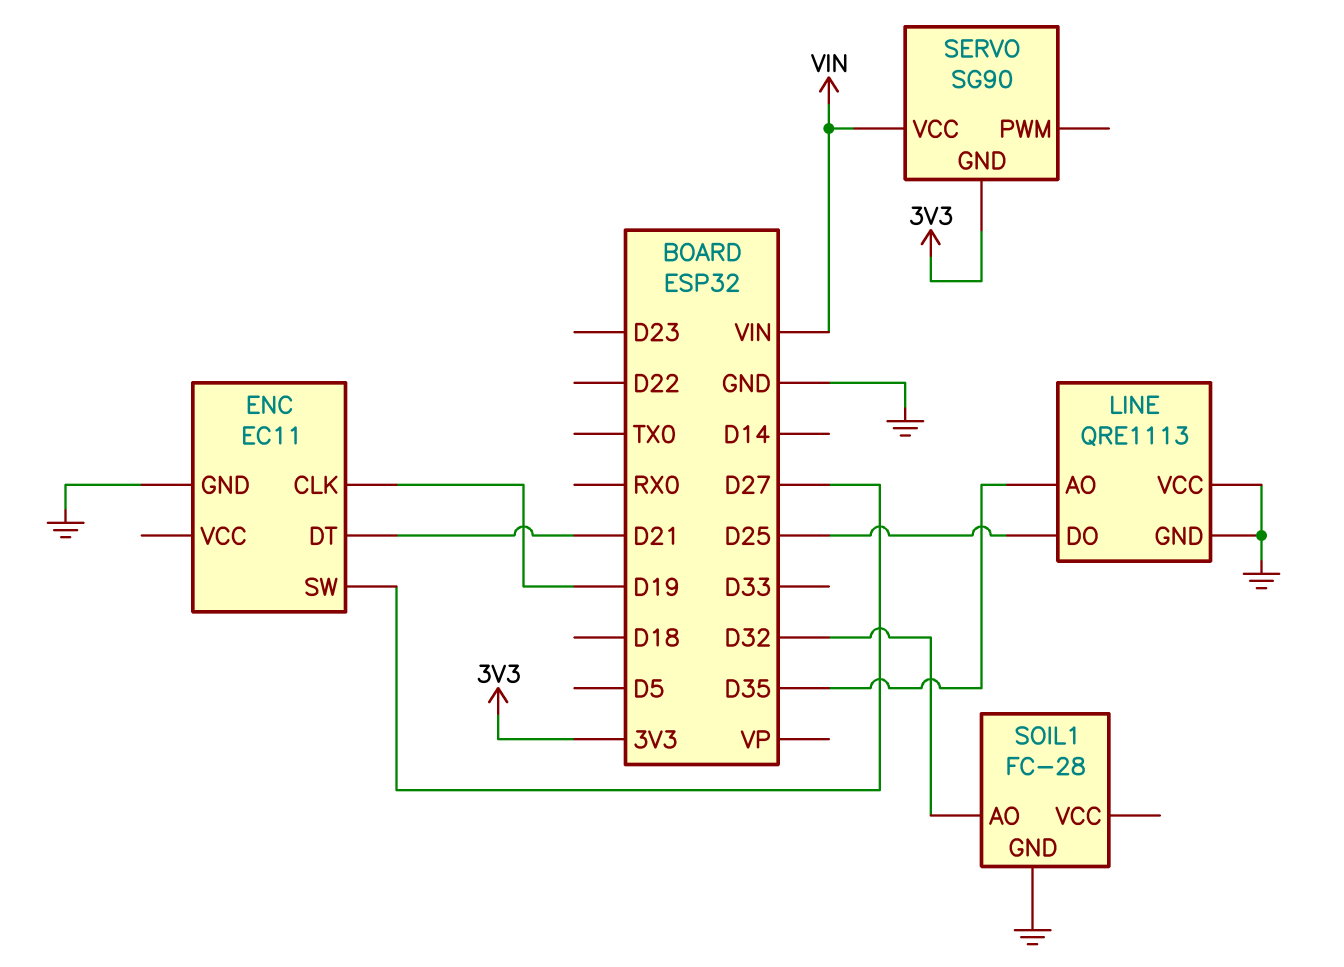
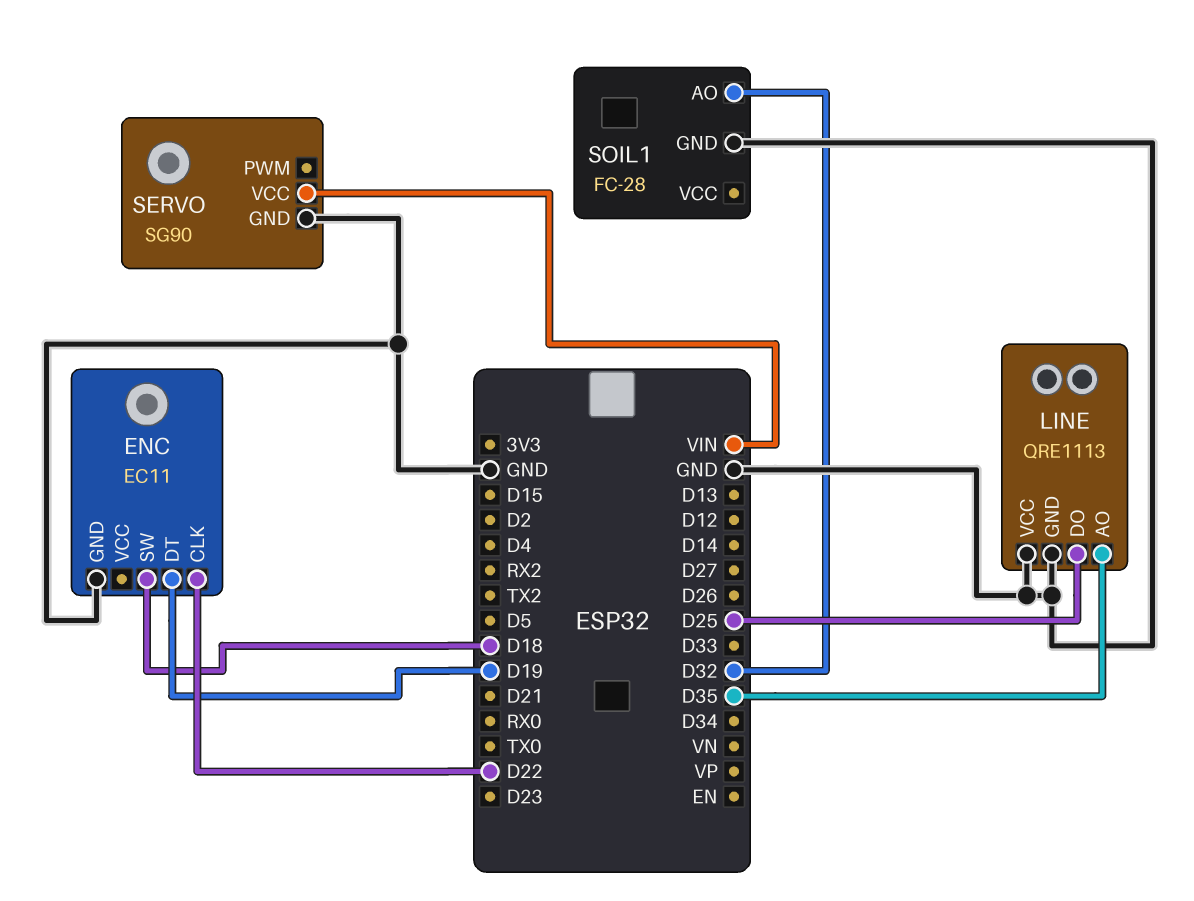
ENC pin CLK: D19 -> D22
ENC pin DT: D21 -> D19
ENC pin SW: D27 -> D18
SERVO pin GND: 3V3 -> GND

